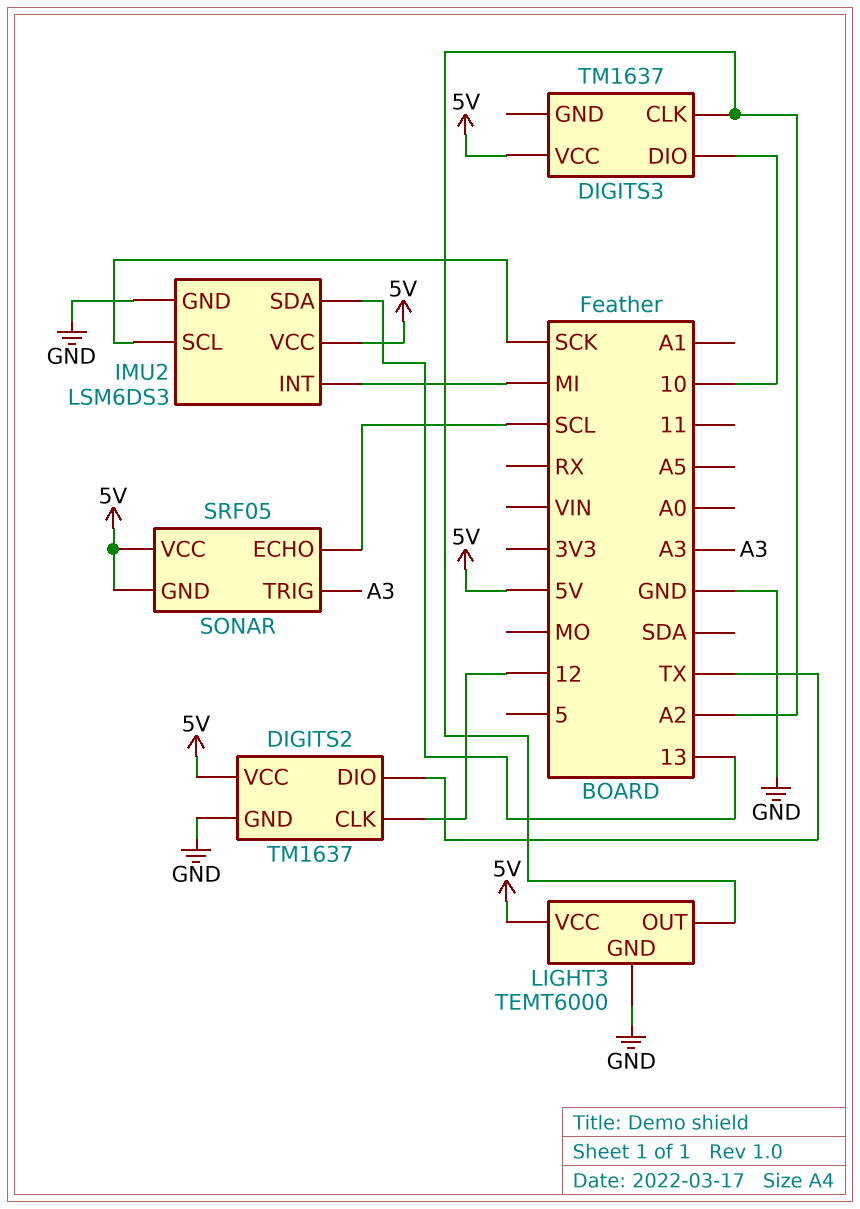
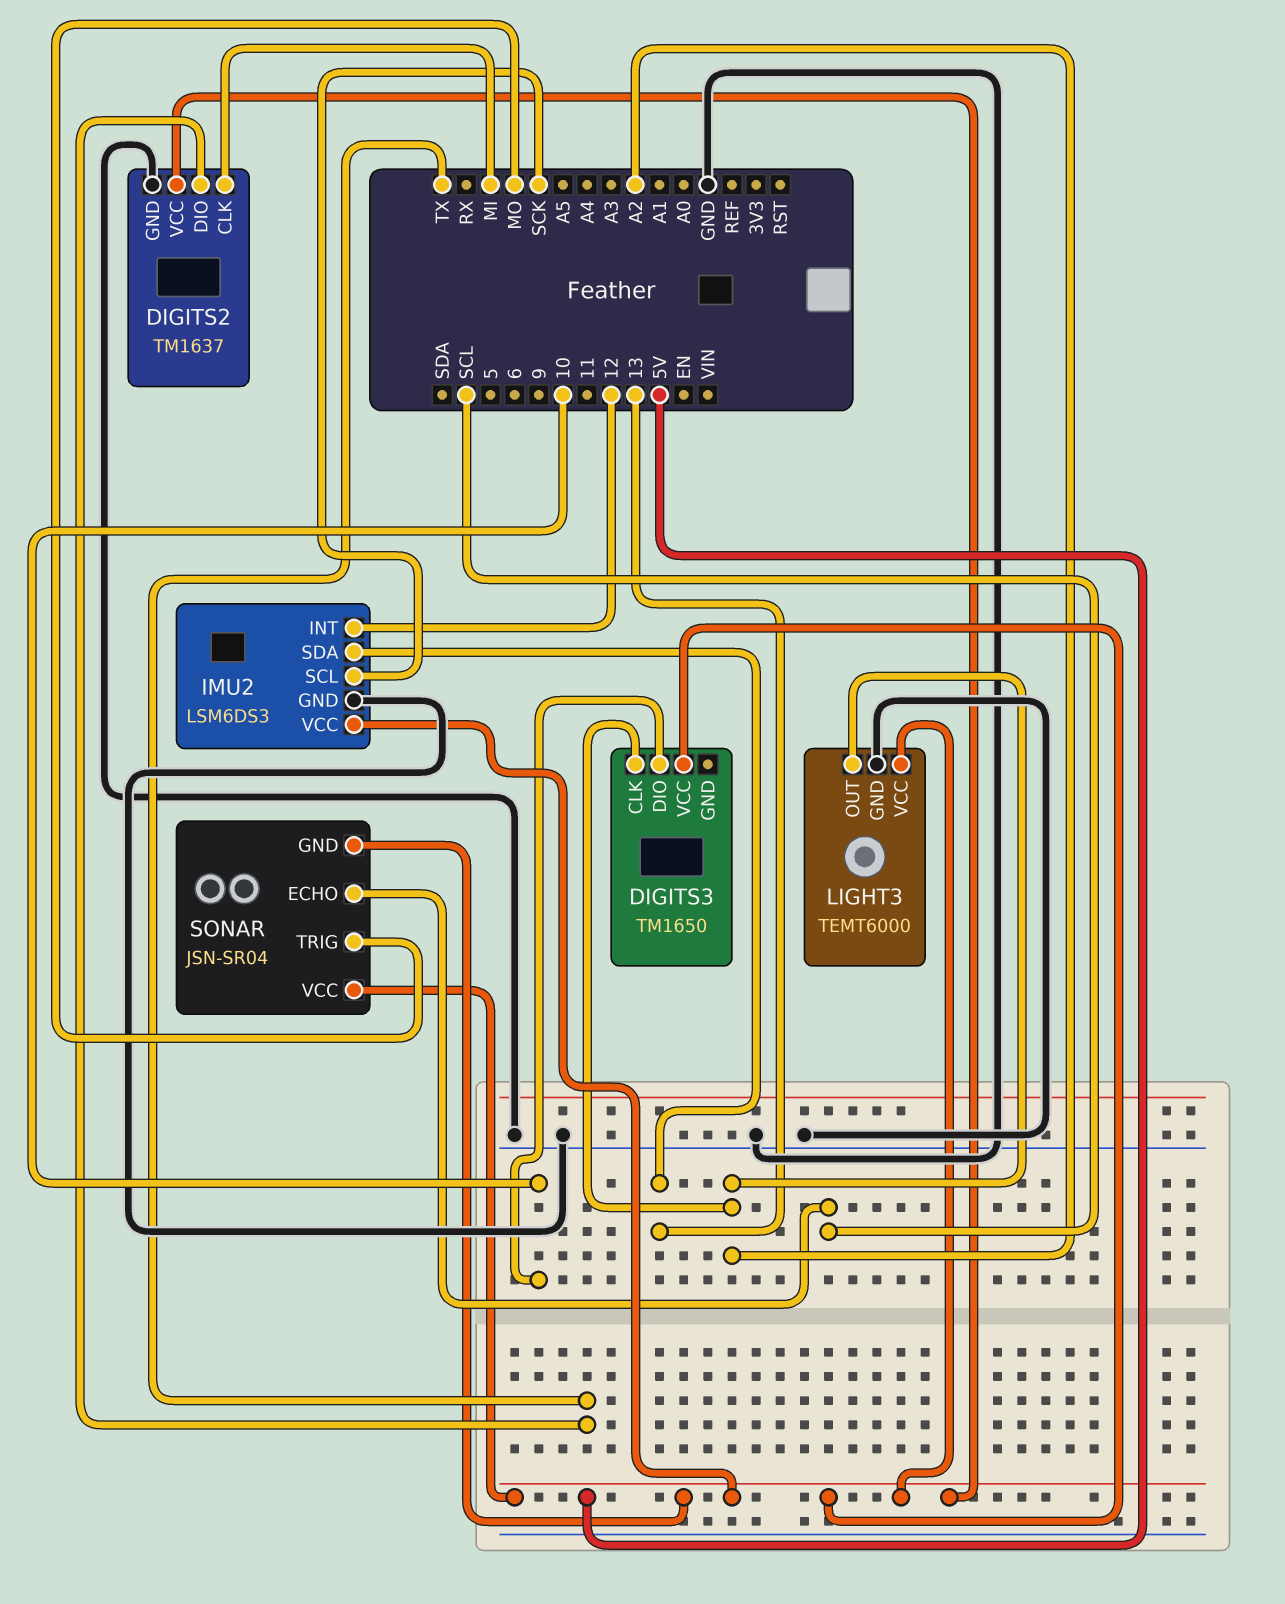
DIGITS2 pin CLK: 12 -> MI
DIGITS3: TM1637 -> TM1650
IMU2 pin INT: MI -> 12
SONAR: SRF05 -> JSN-SR04
SONAR pin TRIG: A3 -> MO

